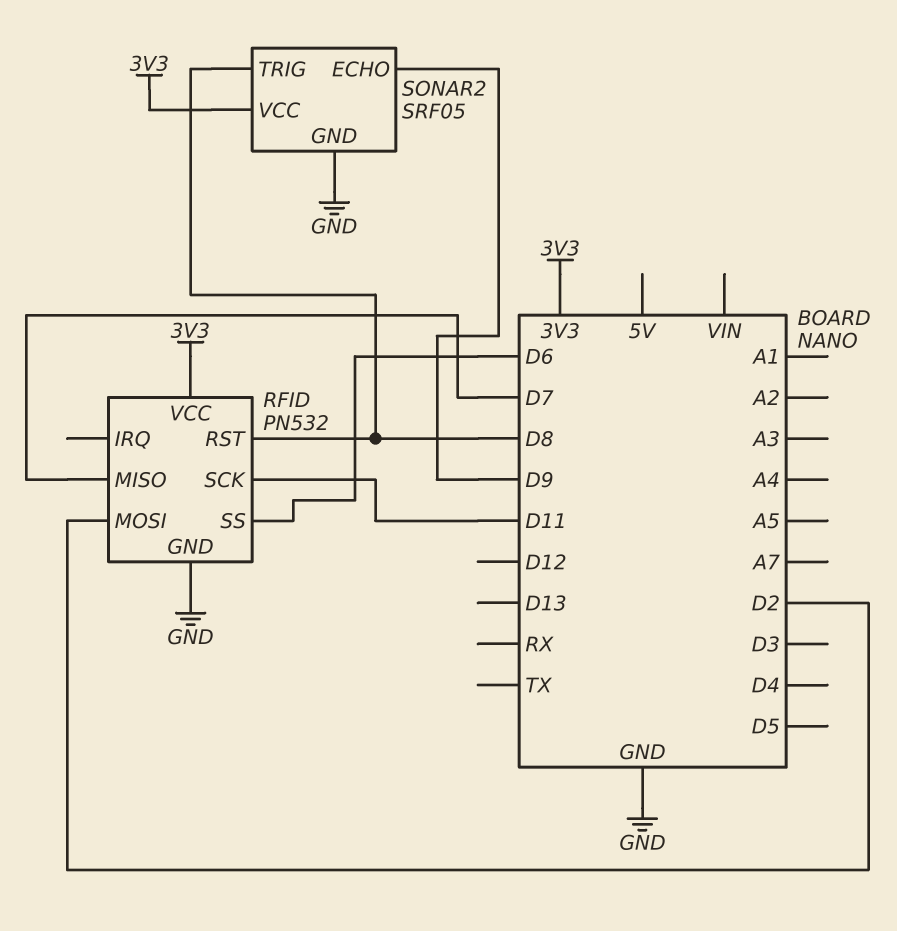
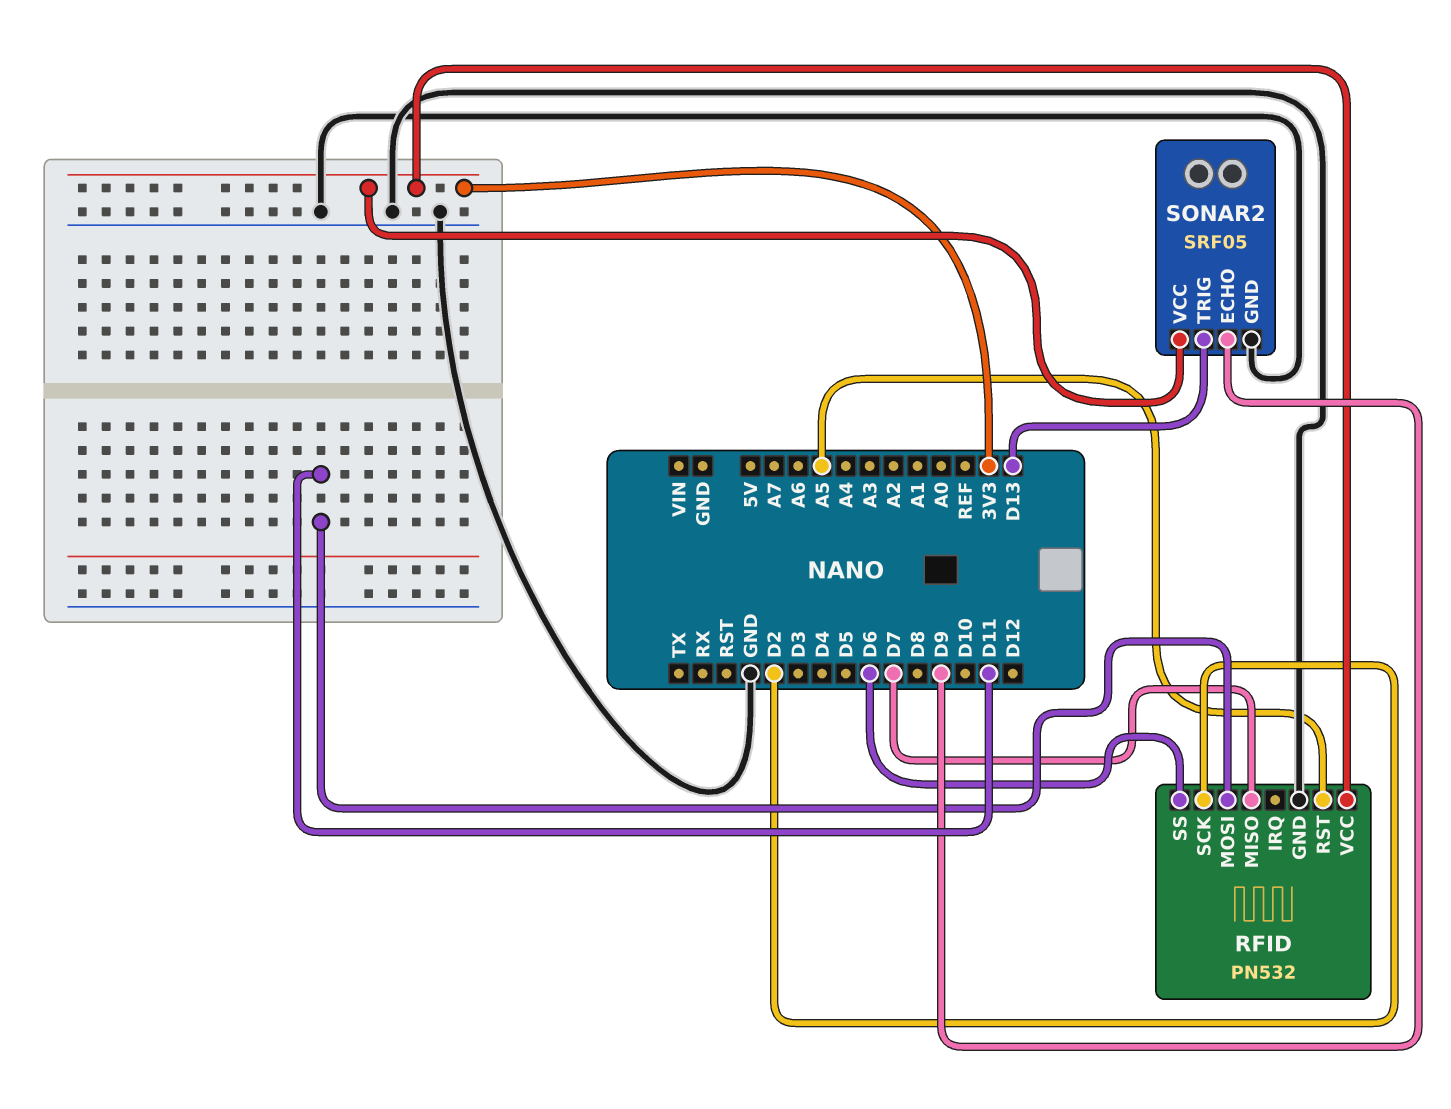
RFID pin MOSI: D2 -> D11
RFID pin RST: D8 -> A5
RFID pin SCK: D11 -> D2
SONAR2 pin TRIG: D8 -> D13

